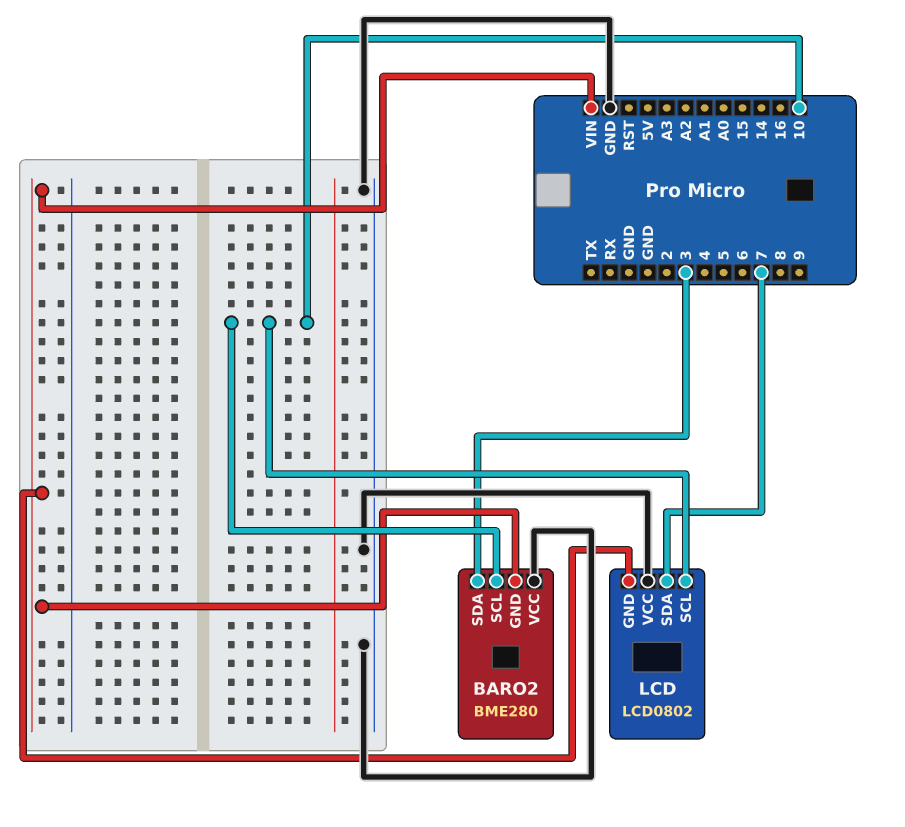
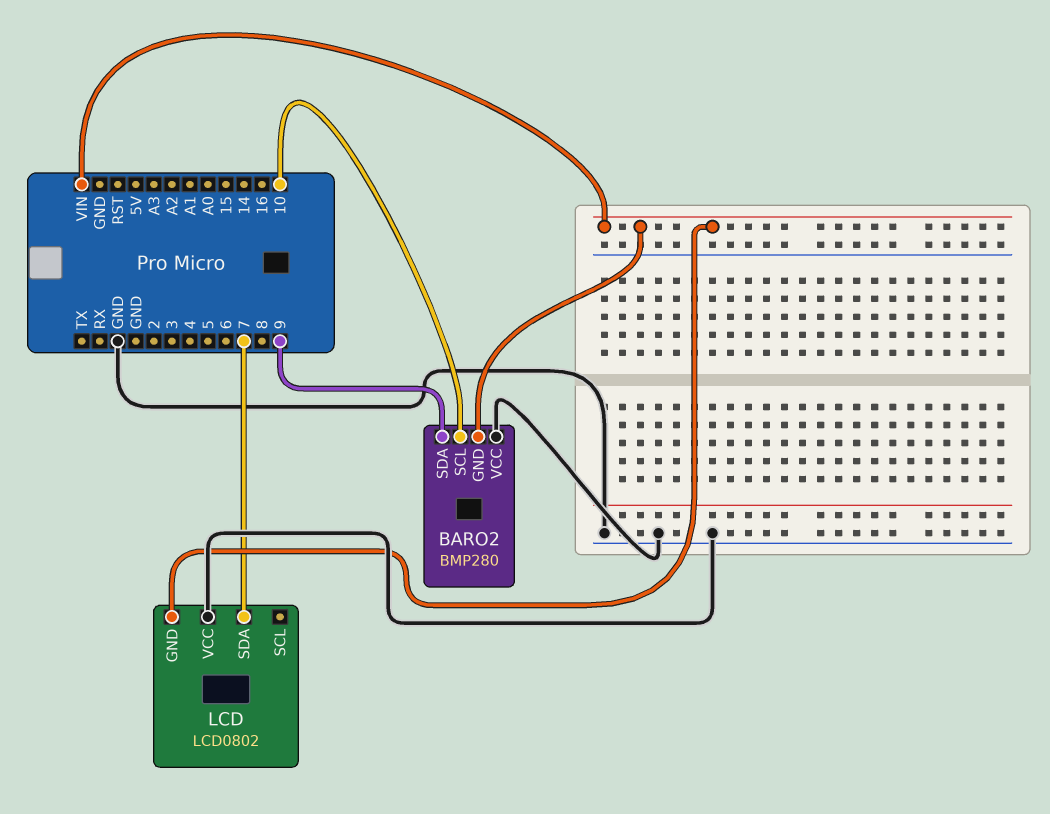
BARO2: BME280 -> BMP280
BARO2 pin SDA: 3 -> 9
LCD pin SCL: 10 -> none

